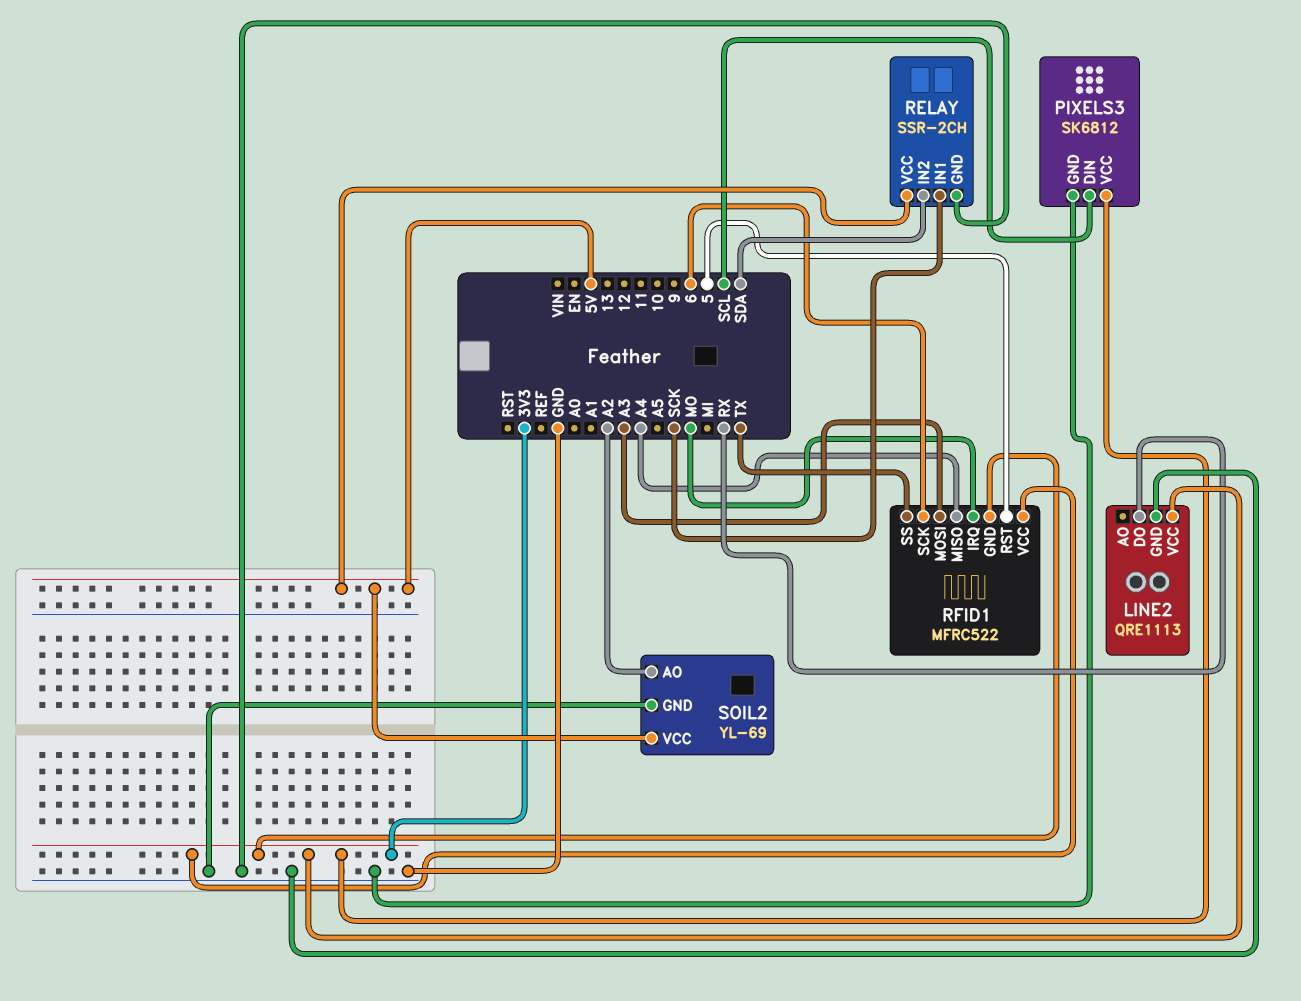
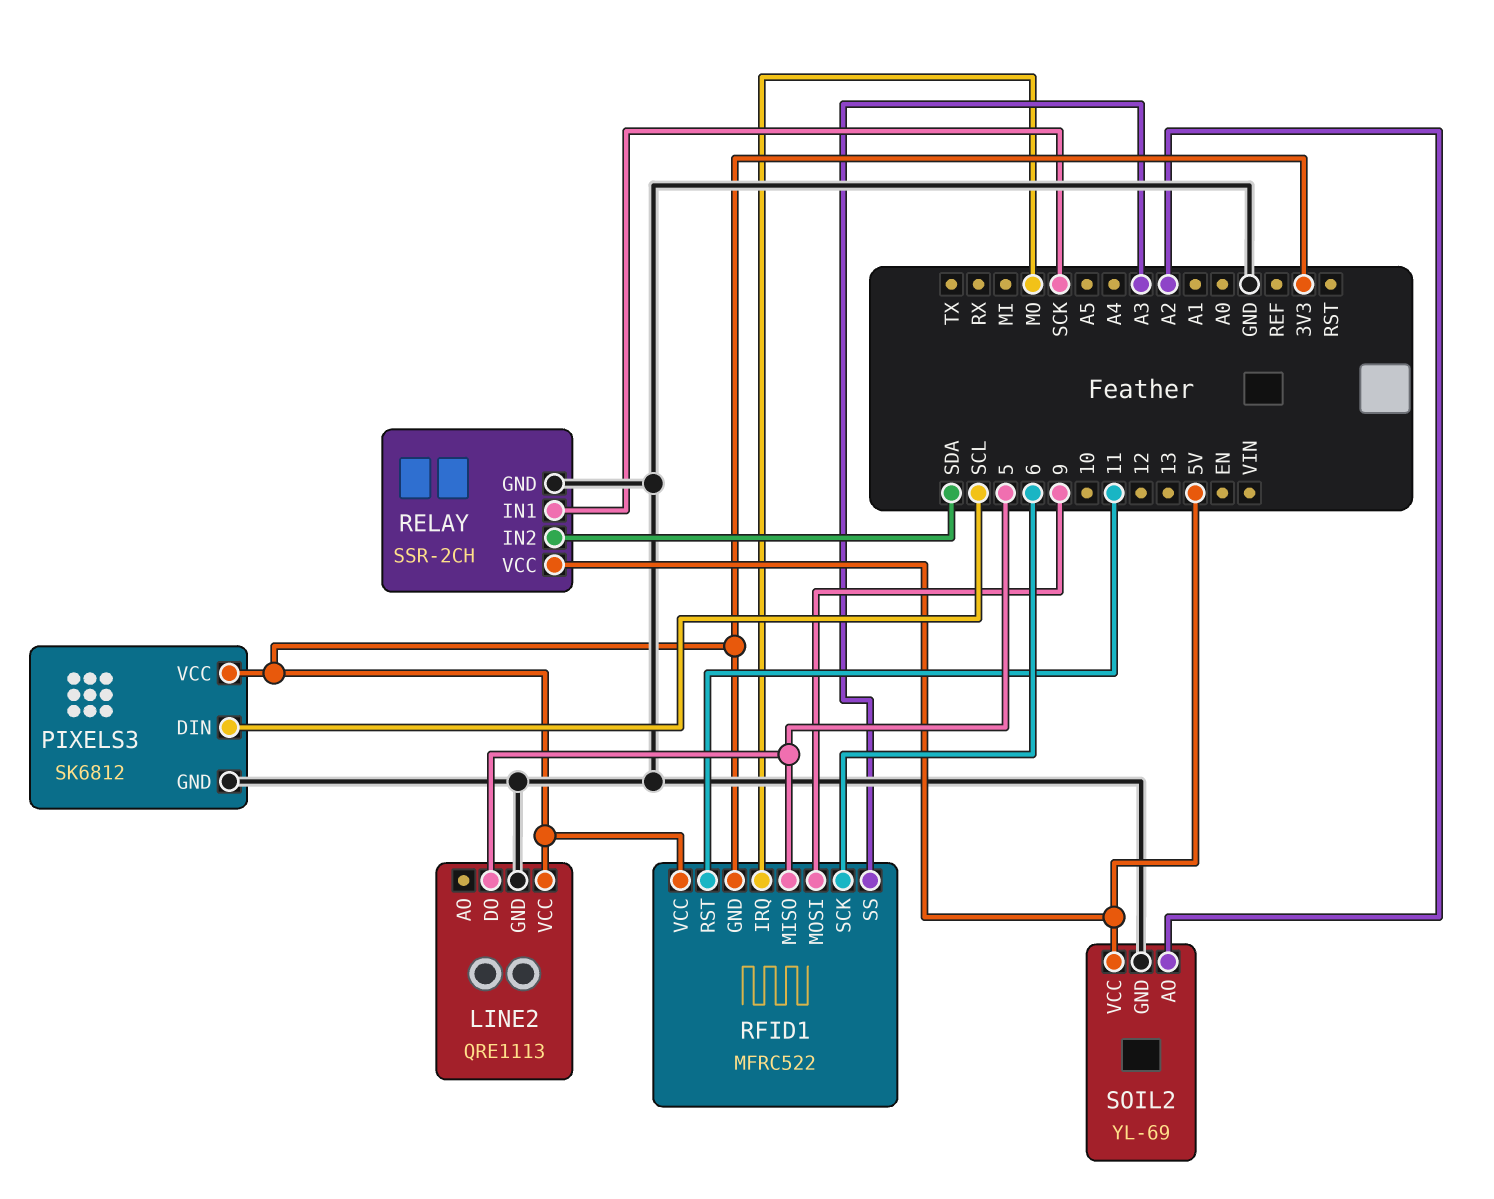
LINE2 pin DO: RX -> 5
RFID1 pin MISO: A4 -> 5
RFID1 pin MOSI: A3 -> 9
RFID1 pin RST: 5 -> 11
RFID1 pin SS: TX -> A3

